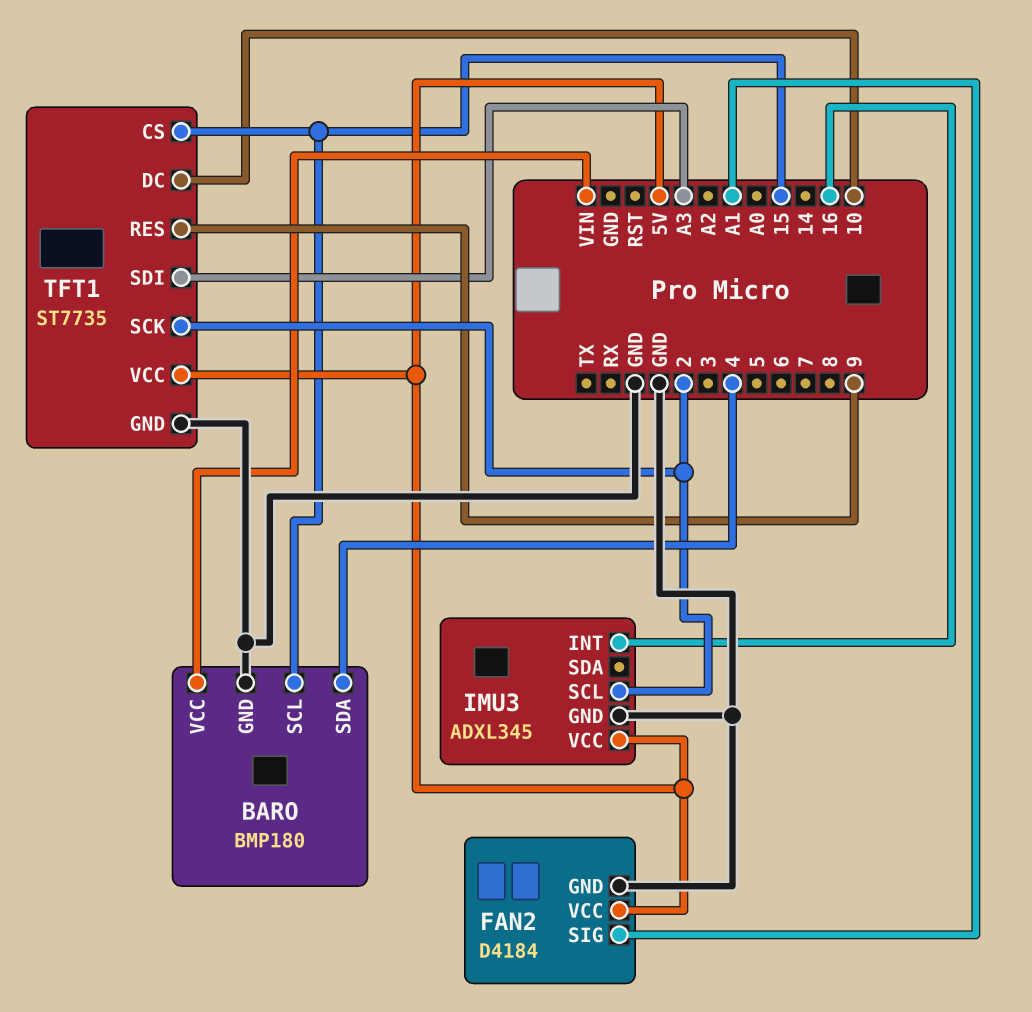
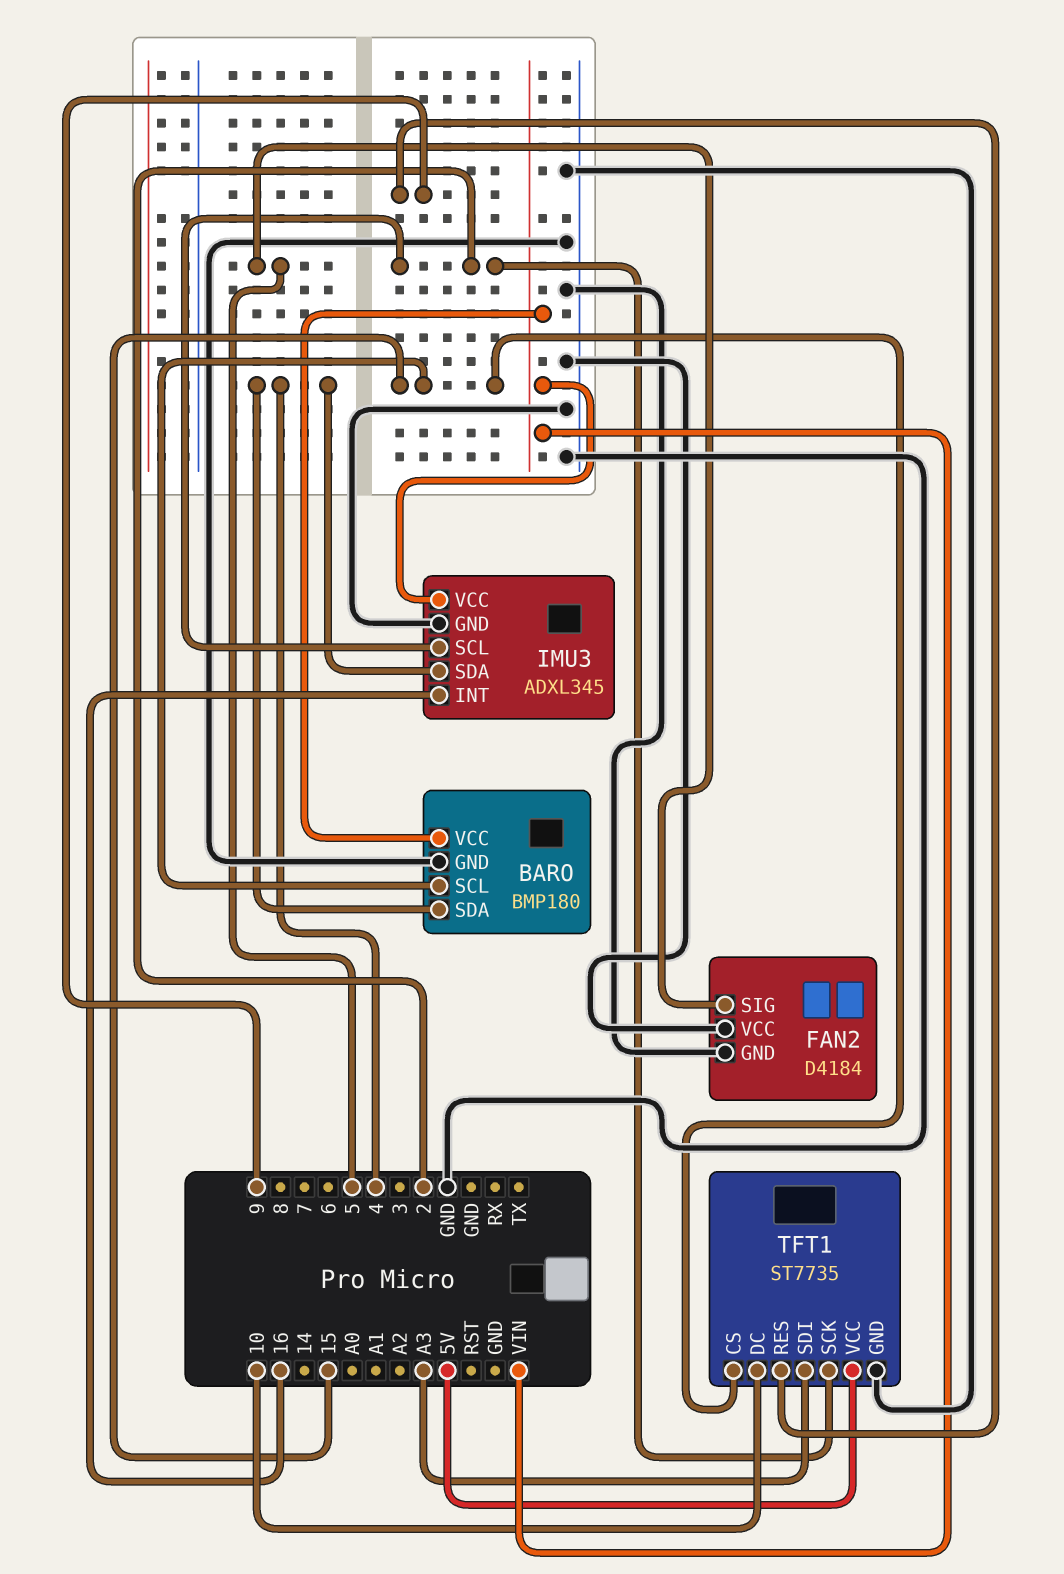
FAN2 pin SIG: A1 -> 5
FAN2 pin VCC: 5V -> GND
IMU3 pin SDA: none -> 4
IMU3 pin VCC: 5V -> VIN

